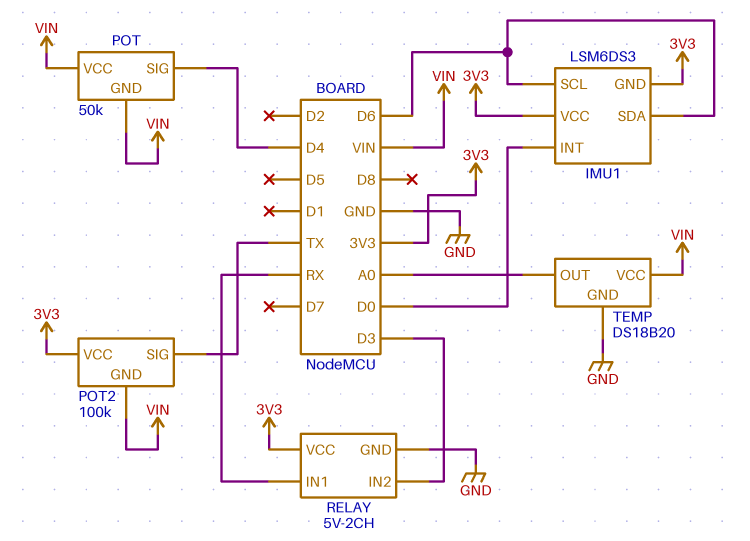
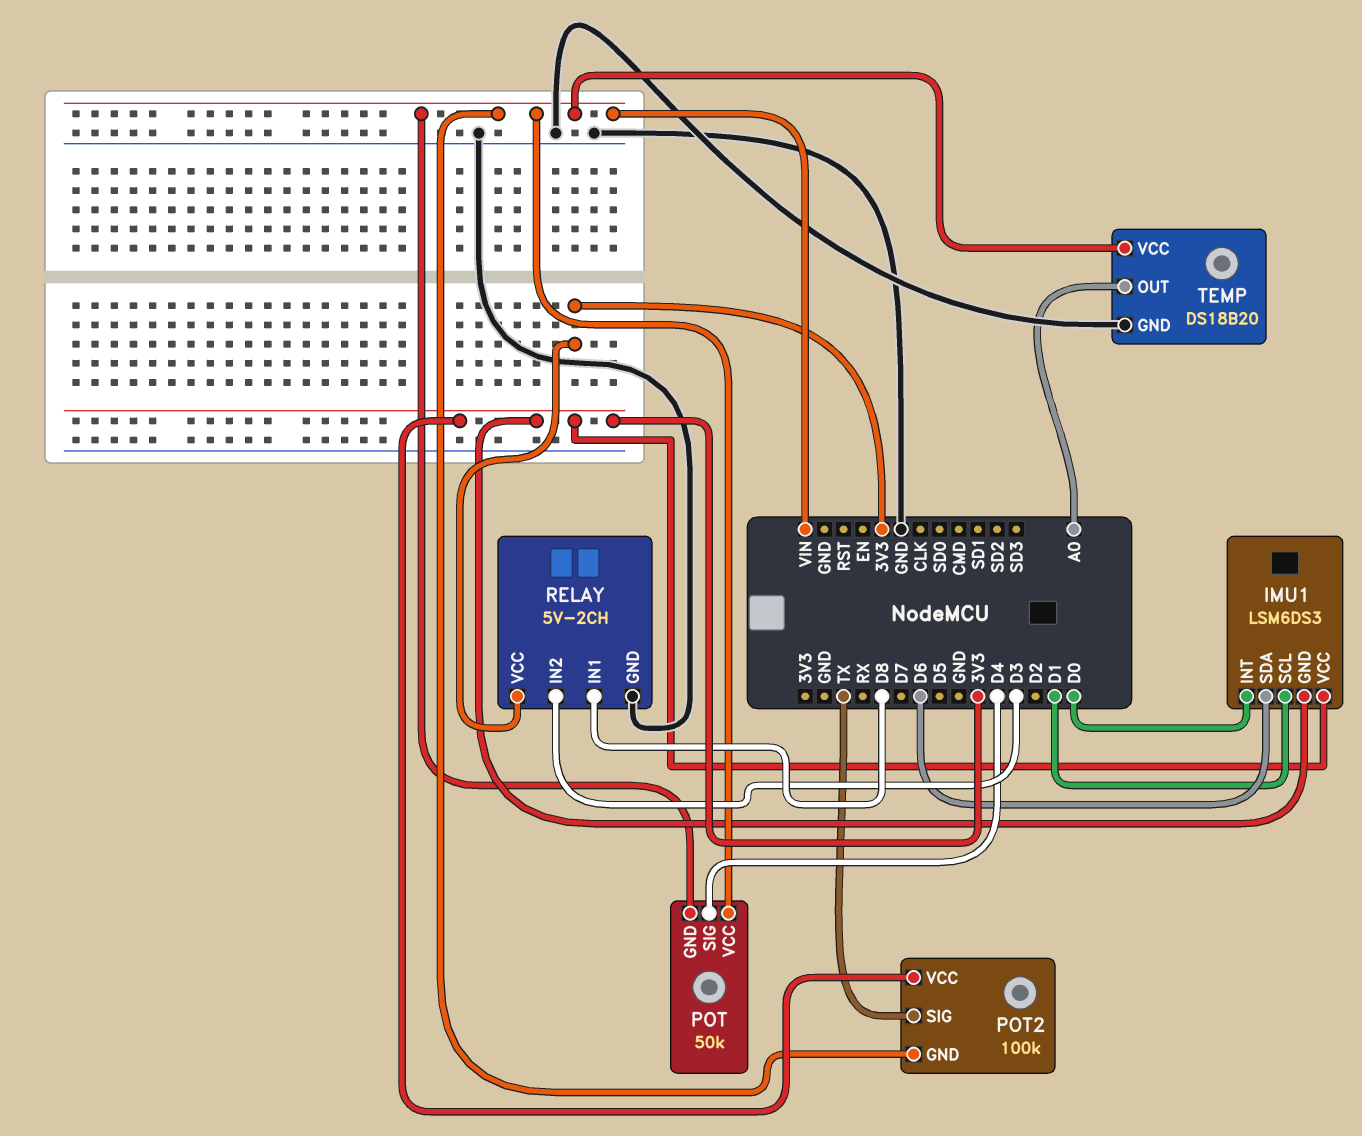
IMU1 pin SCL: D6 -> D1
RELAY pin IN1: RX -> D8

